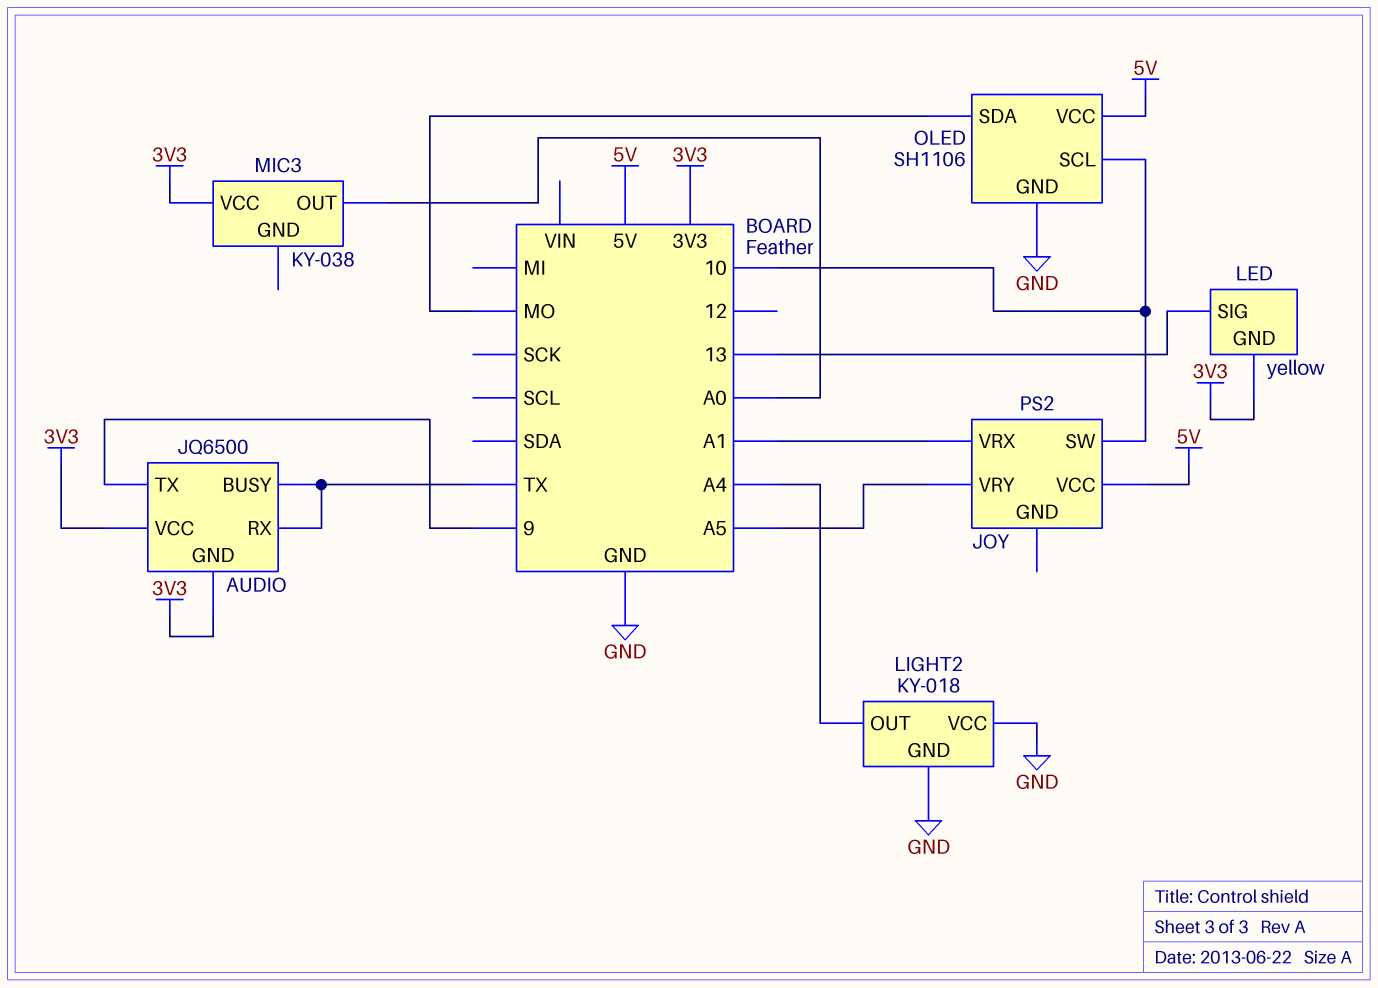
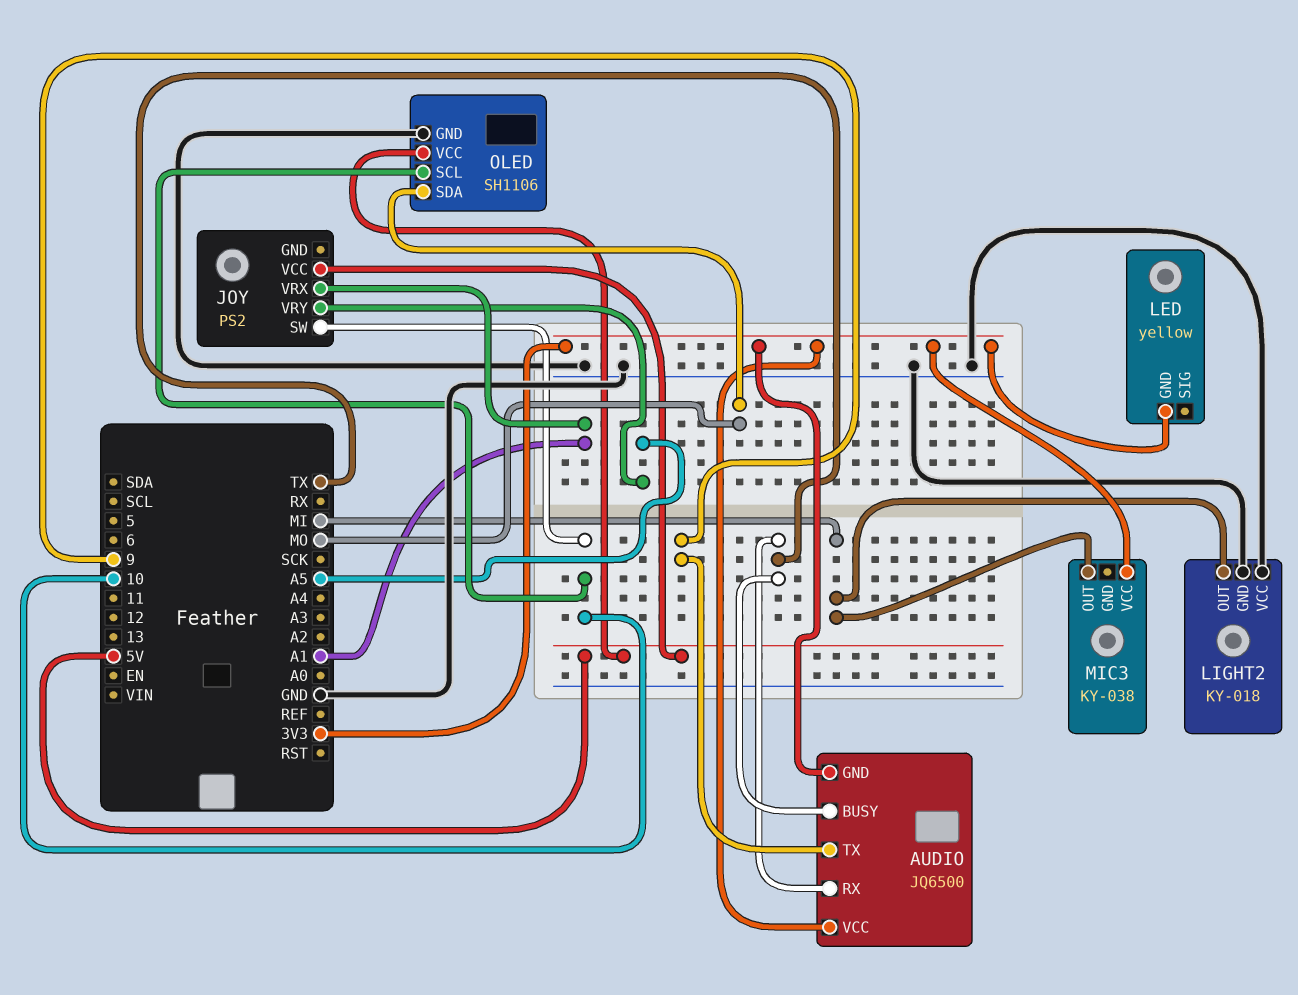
LED pin SIG: 13 -> none
LIGHT2 pin OUT: A4 -> MI
MIC3 pin OUT: A0 -> MI

